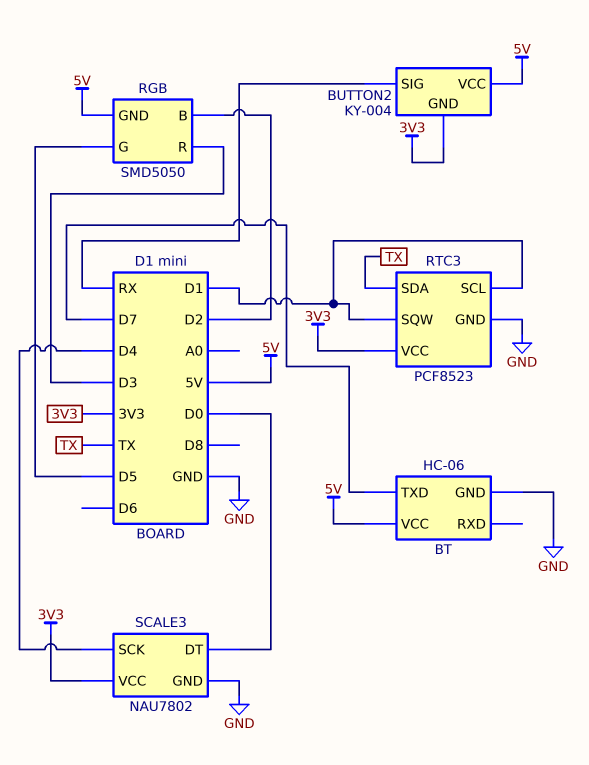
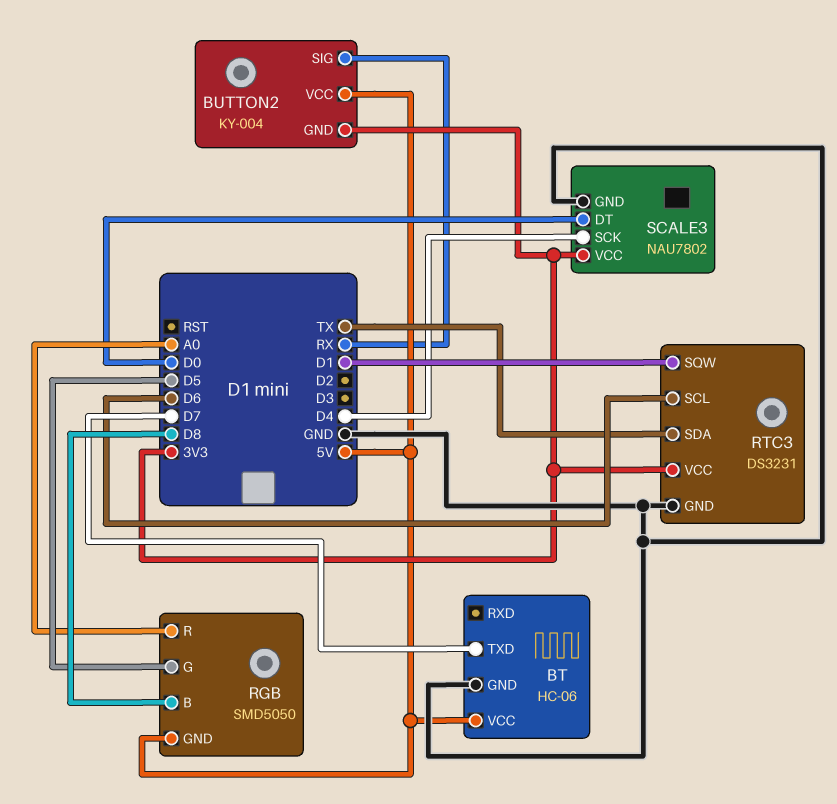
RGB pin B: D2 -> D8
RGB pin R: D3 -> A0
RTC3: PCF8523 -> DS3231
RTC3 pin SCL: D1 -> D6

